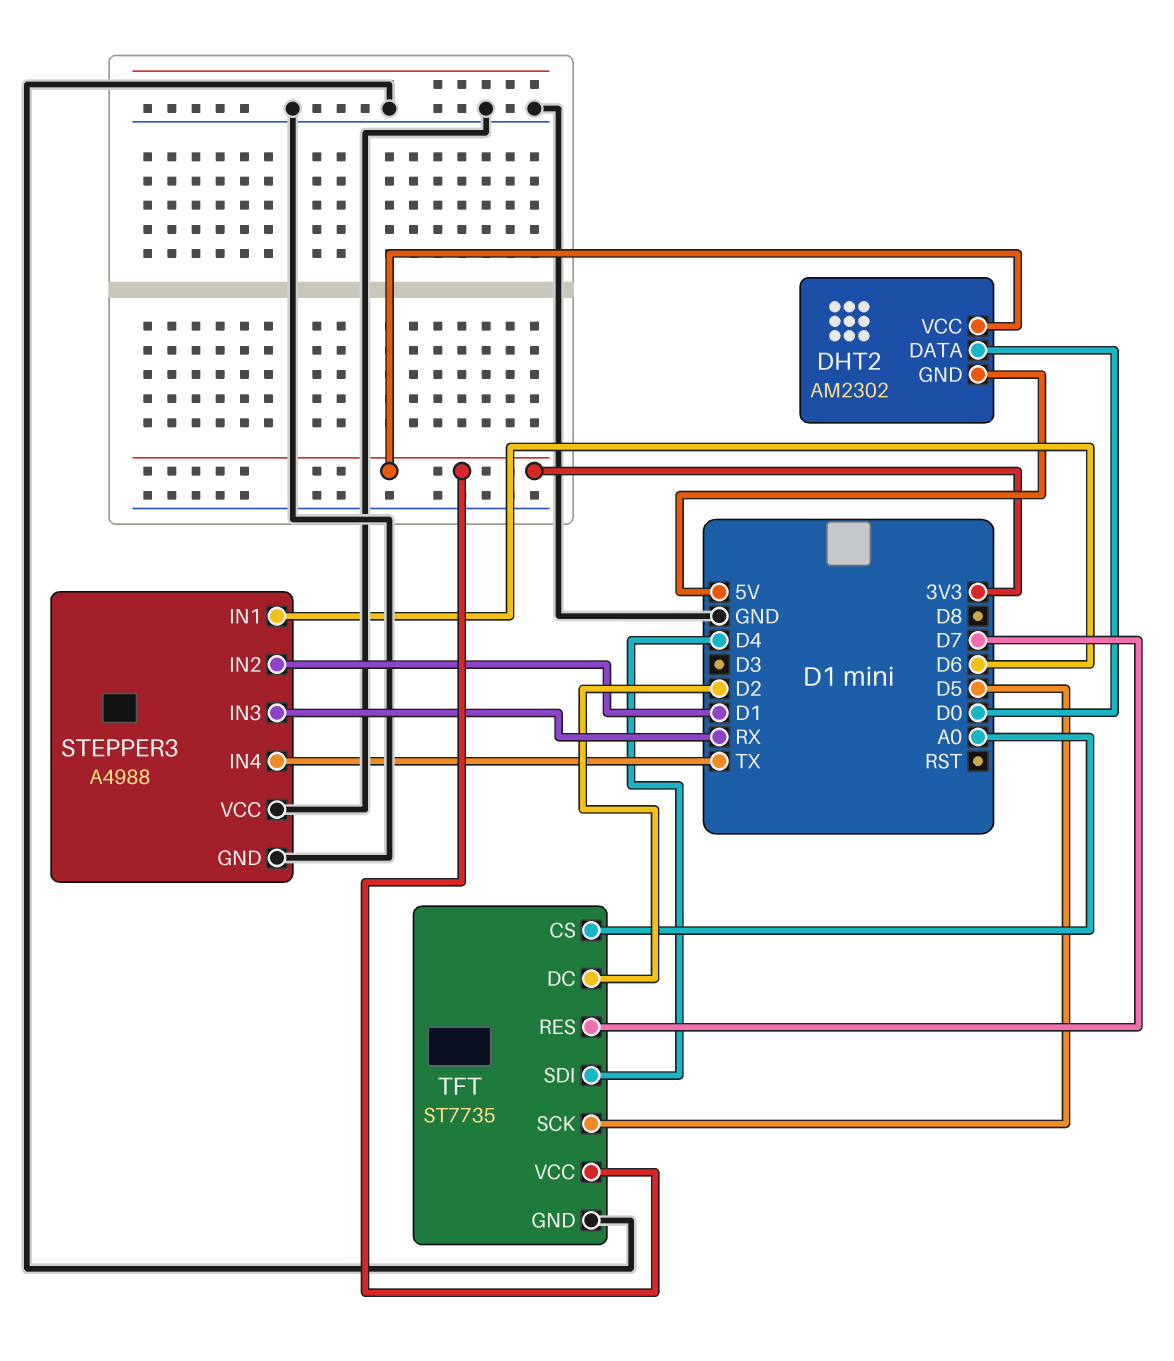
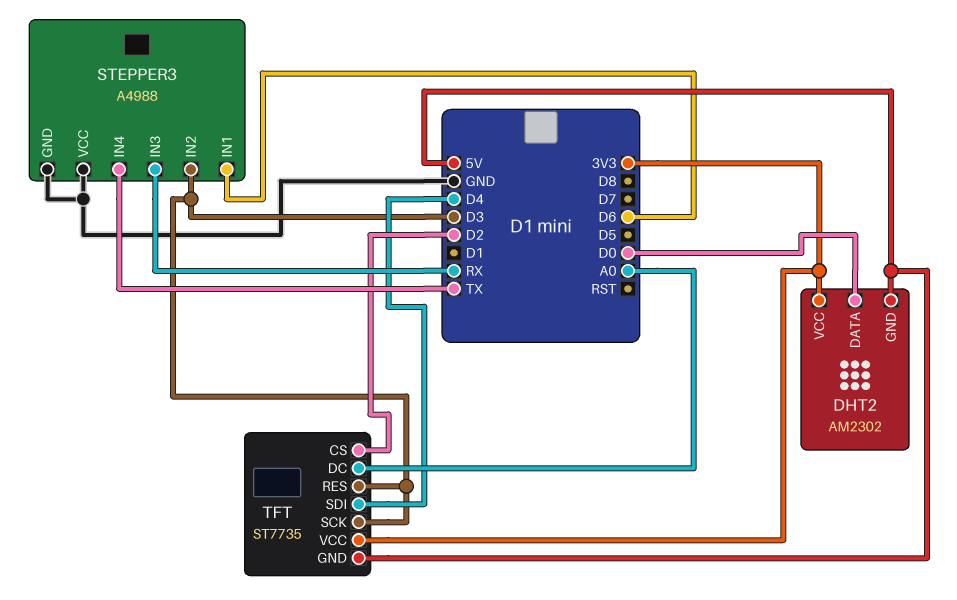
STEPPER3 pin IN2: D1 -> D3
TFT pin CS: A0 -> D2
TFT pin DC: D2 -> A0
TFT pin GND: GND -> 5V
TFT pin RES: D7 -> D3
TFT pin SCK: D5 -> D3

